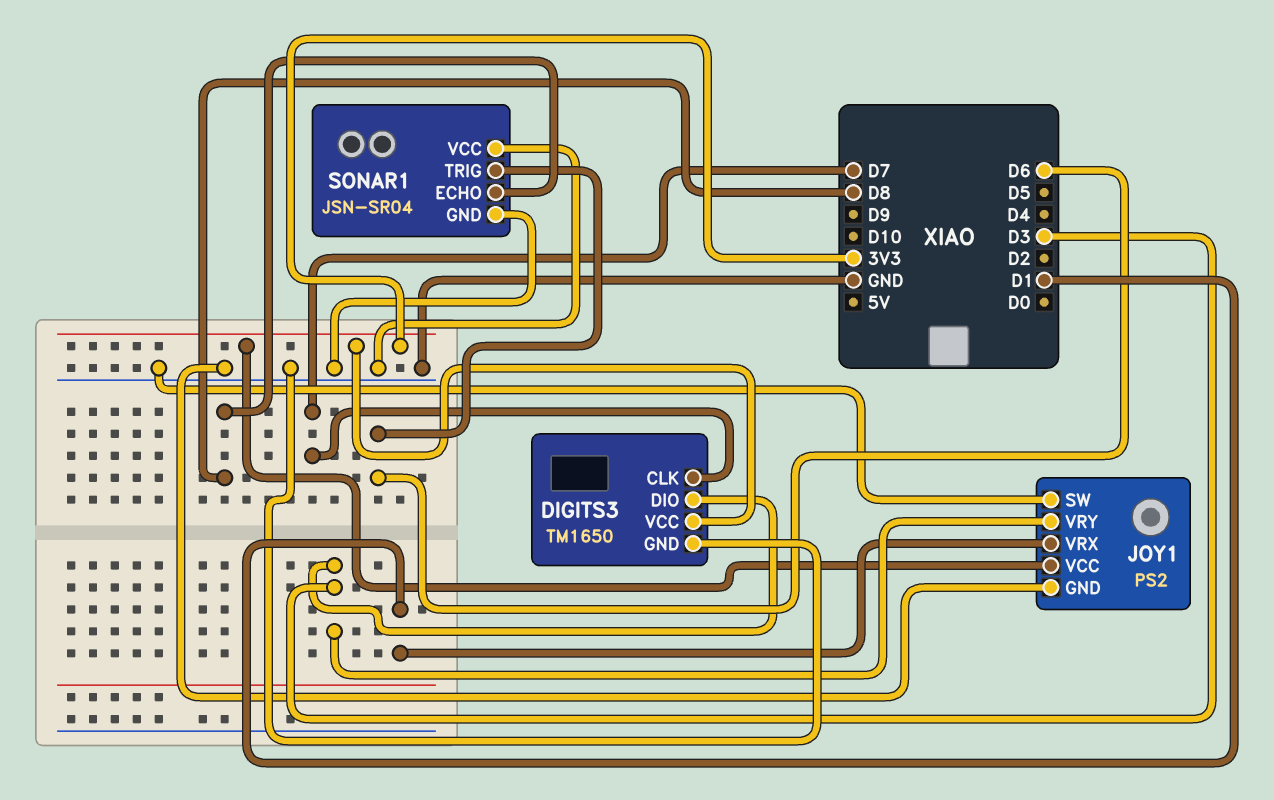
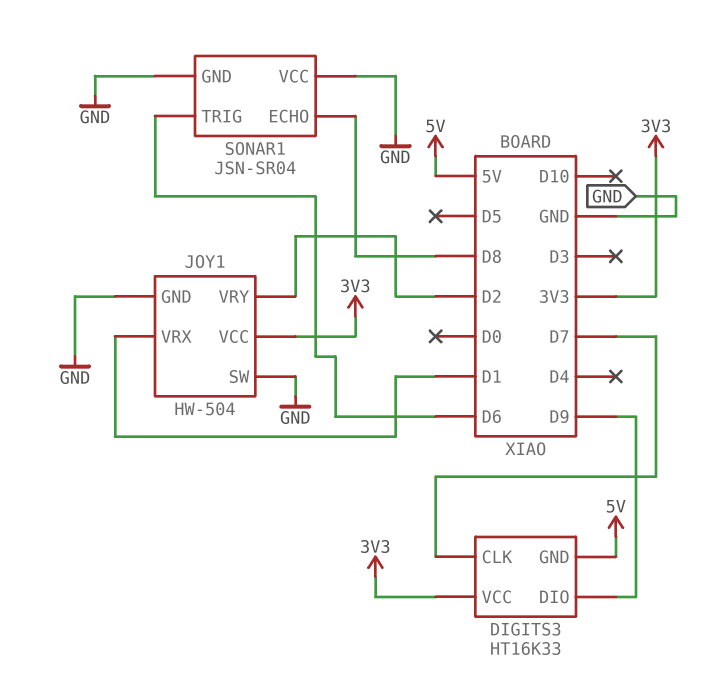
DIGITS3: TM1650 -> HT16K33
DIGITS3 pin DIO: D3 -> D9
DIGITS3 pin GND: GND -> 5V
JOY1: PS2 -> HW-504
JOY1 pin VRY: D3 -> D2

